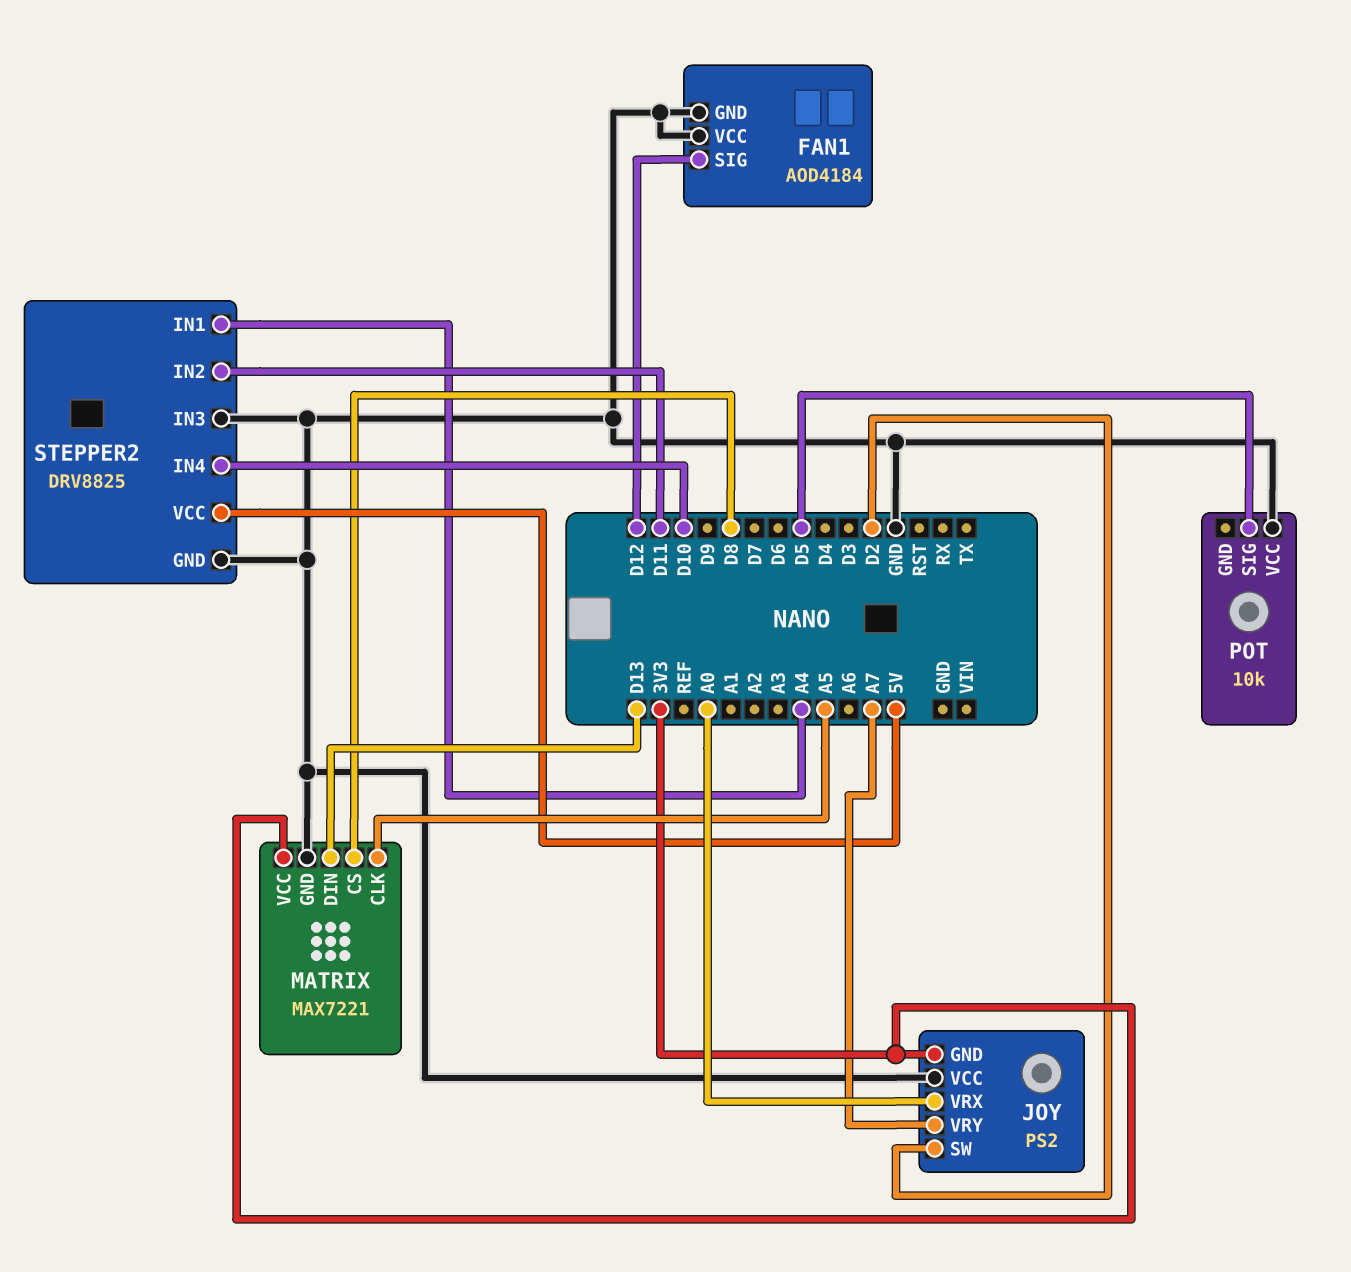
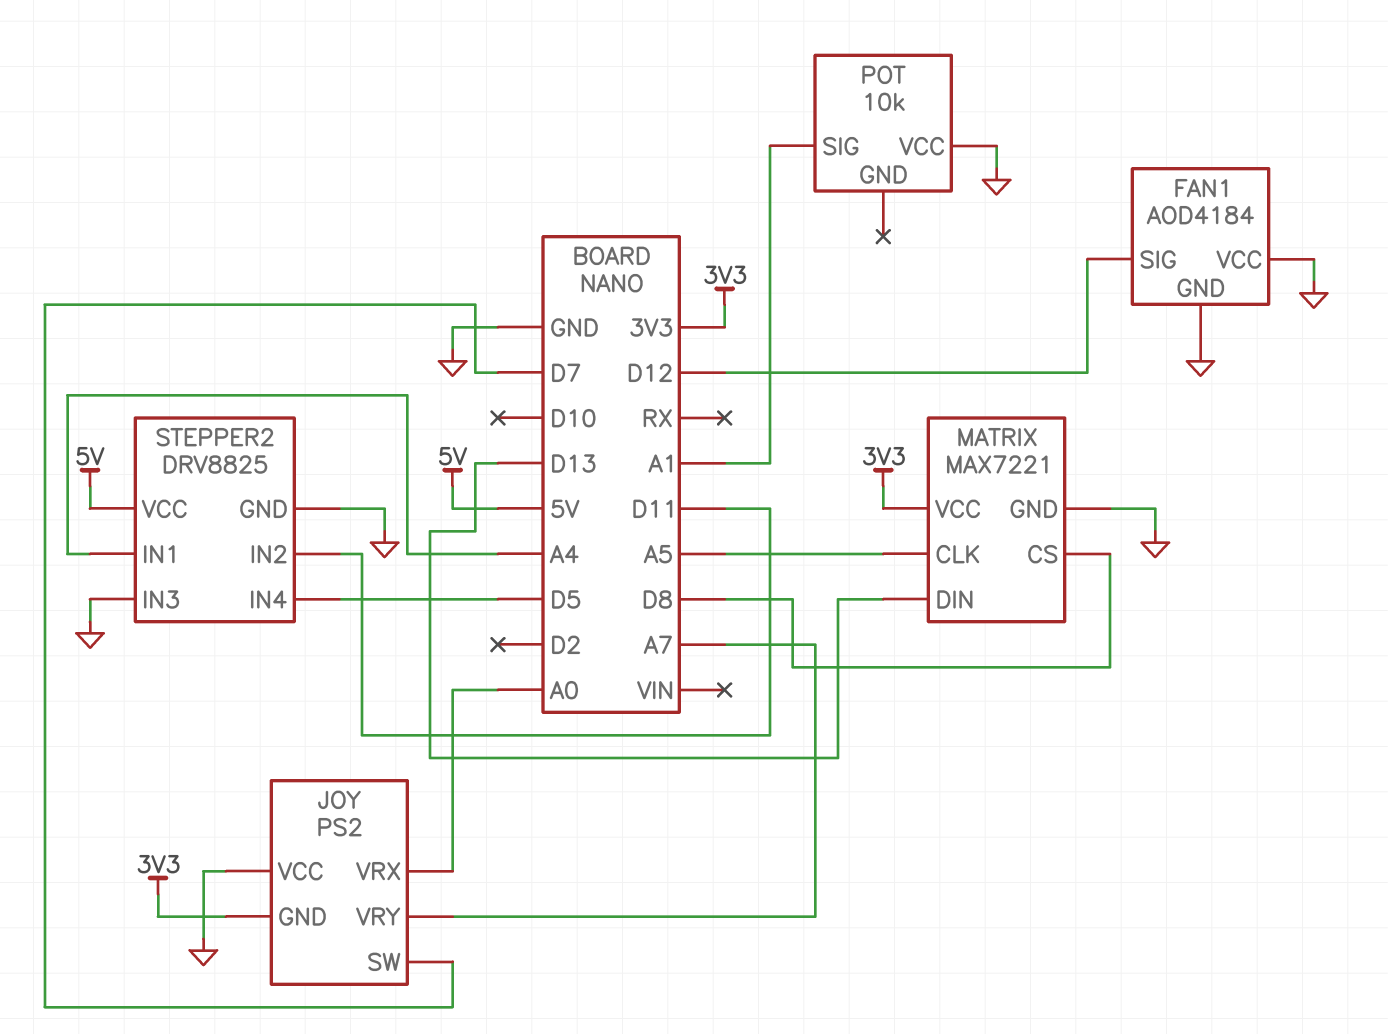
JOY pin SW: D2 -> D7
POT pin SIG: D5 -> A1
STEPPER2 pin IN4: D10 -> D5

